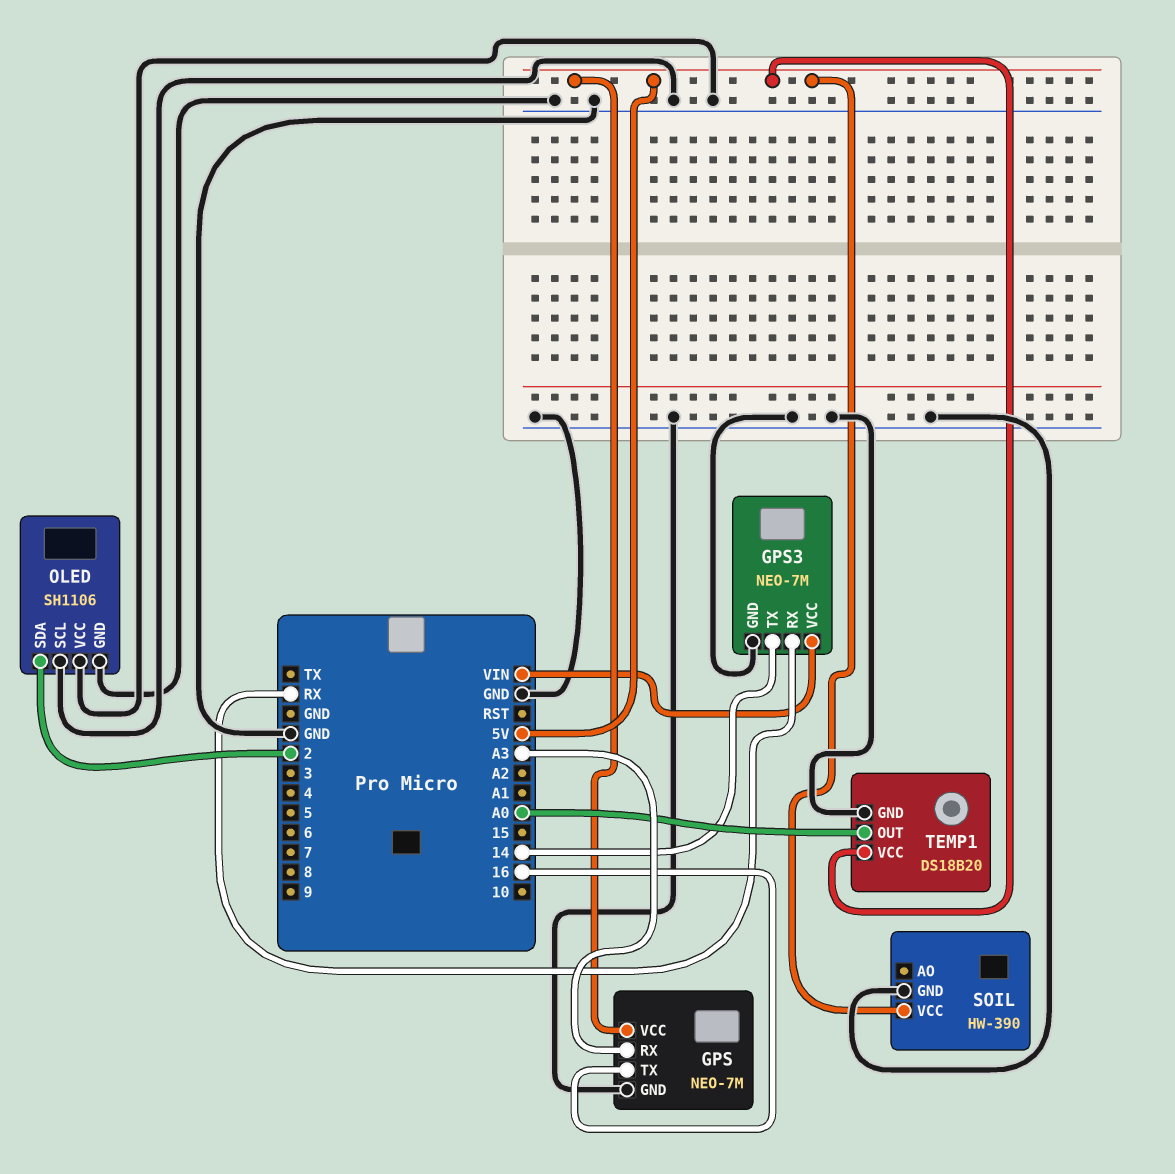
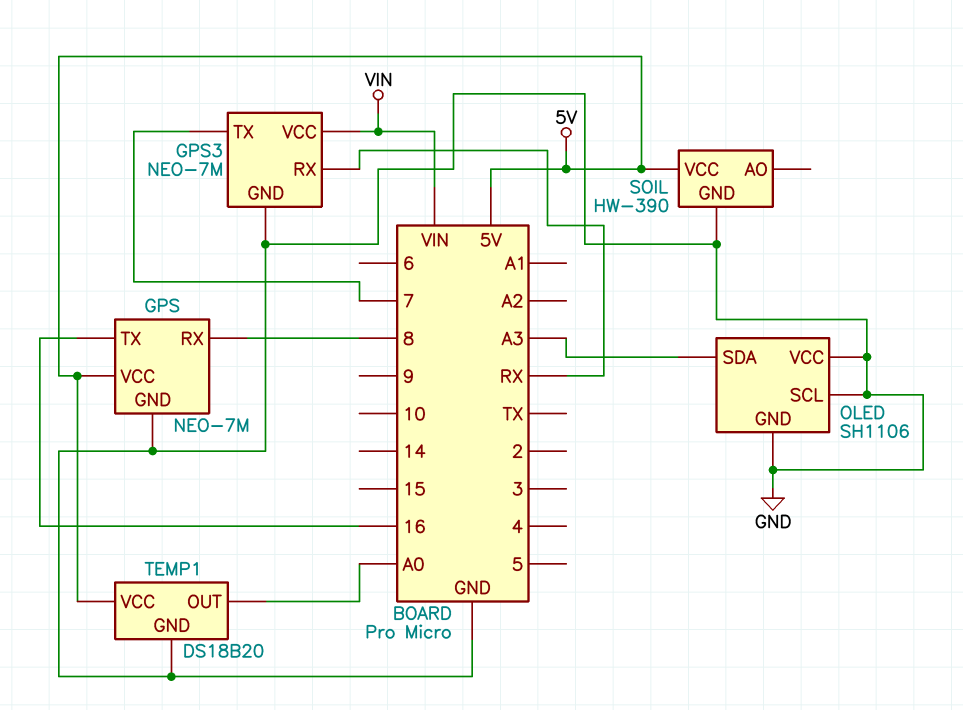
GPS pin RX: A3 -> 8
GPS3 pin TX: 14 -> 7
OLED pin SDA: 2 -> A3

